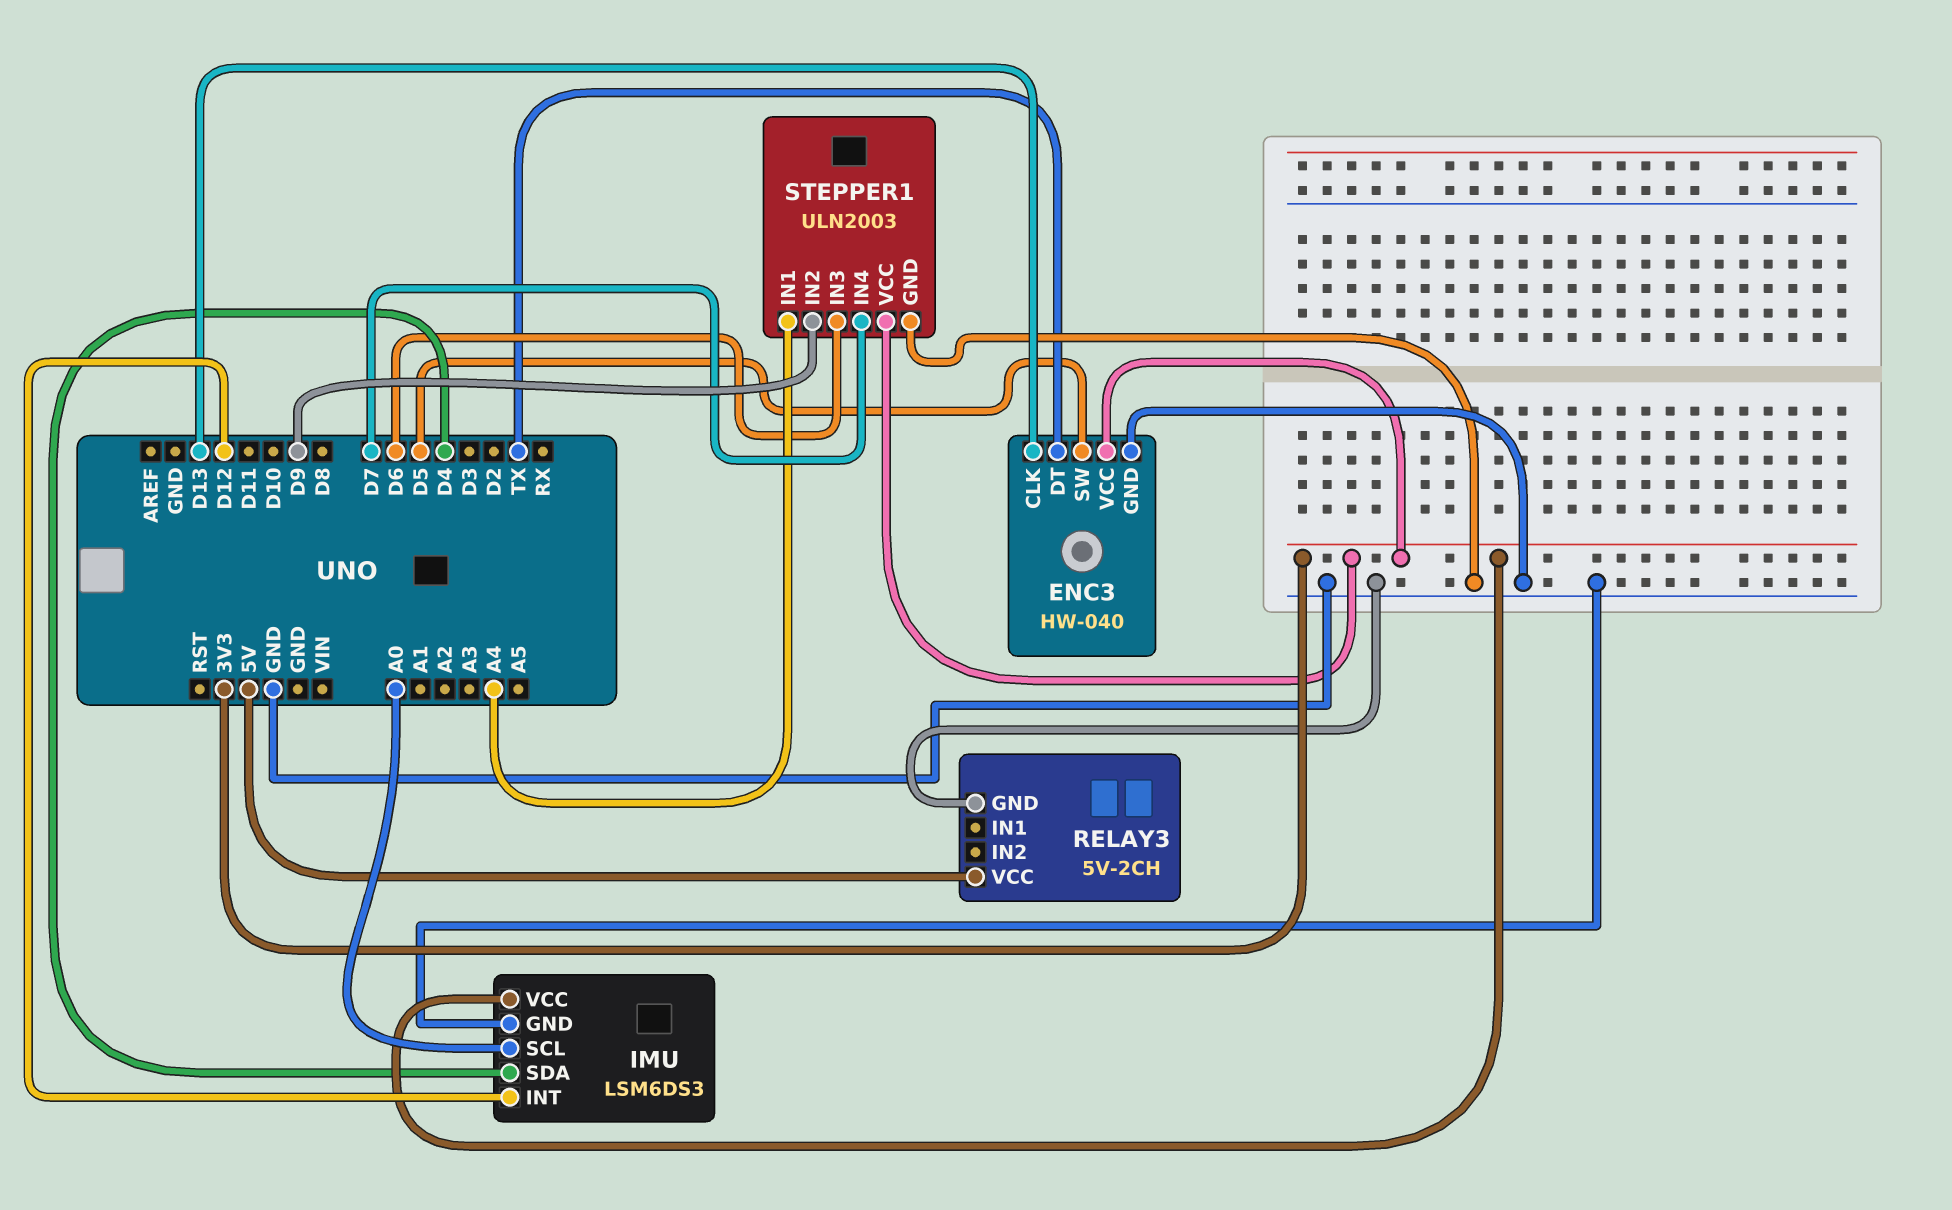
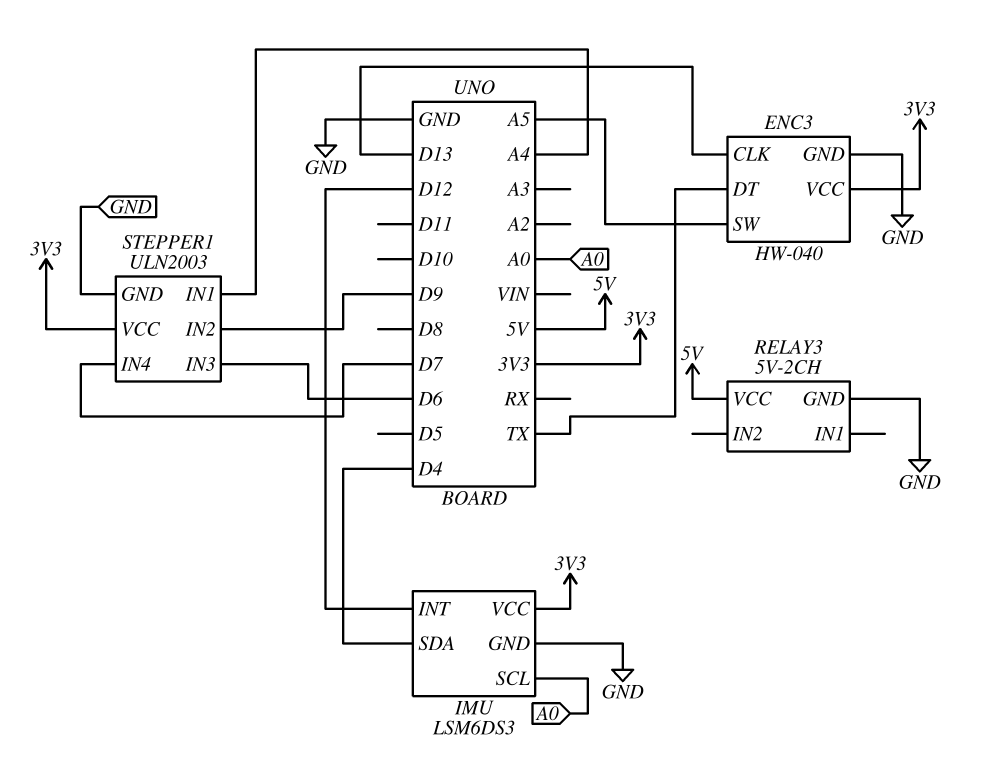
ENC3 pin SW: D5 -> A5

